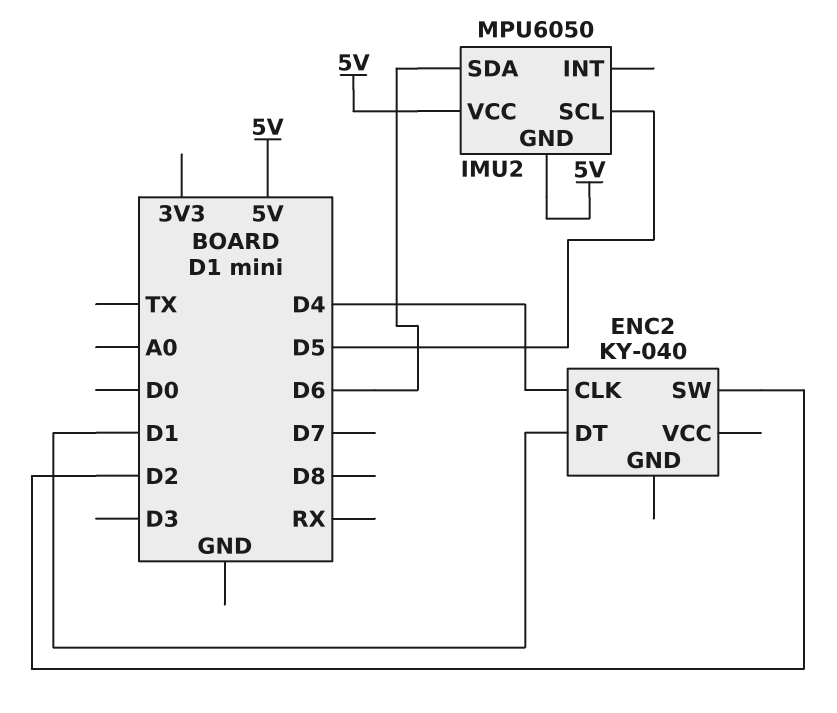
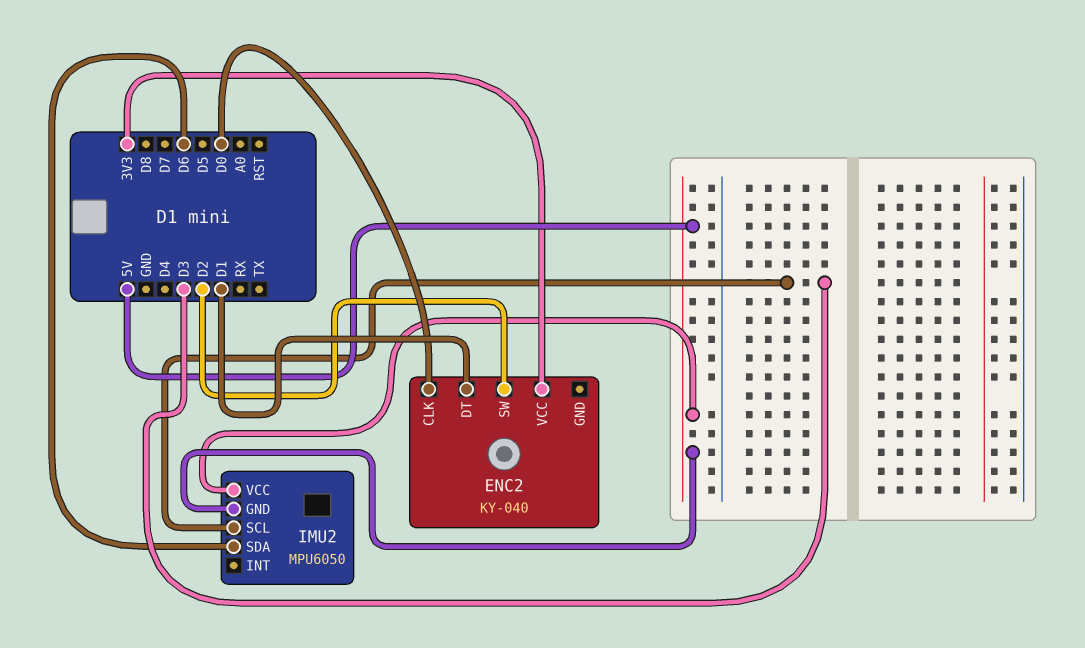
ENC2 pin CLK: D4 -> D0
ENC2 pin VCC: none -> 3V3
IMU2 pin SCL: D5 -> D3

